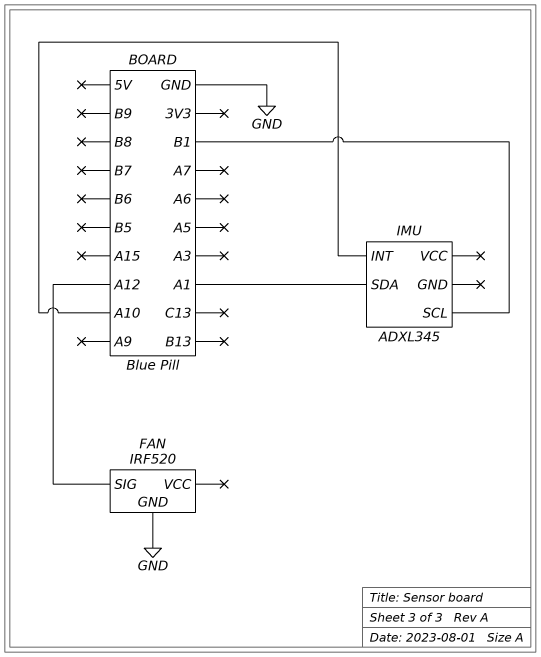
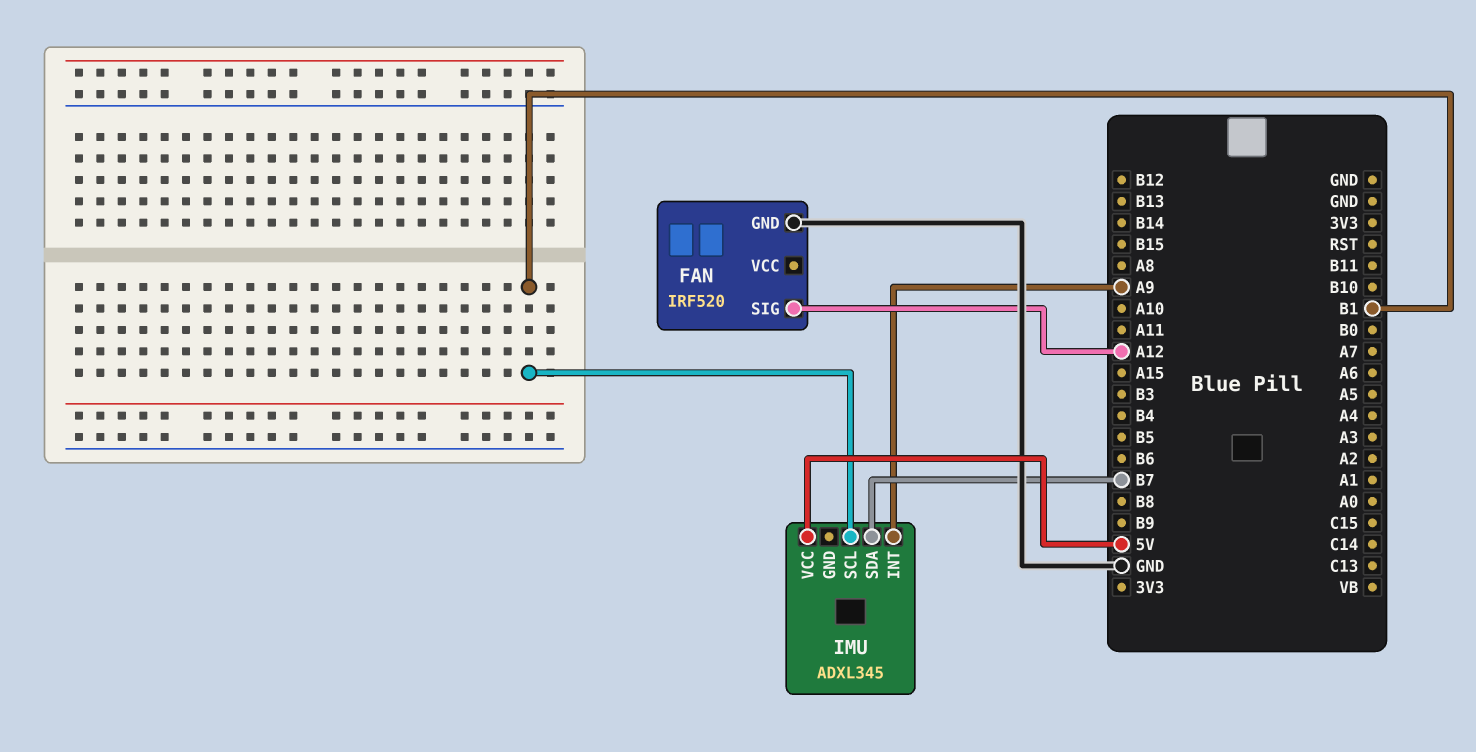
IMU pin INT: A10 -> A9
IMU pin SDA: A1 -> B7
IMU pin VCC: none -> 5V

